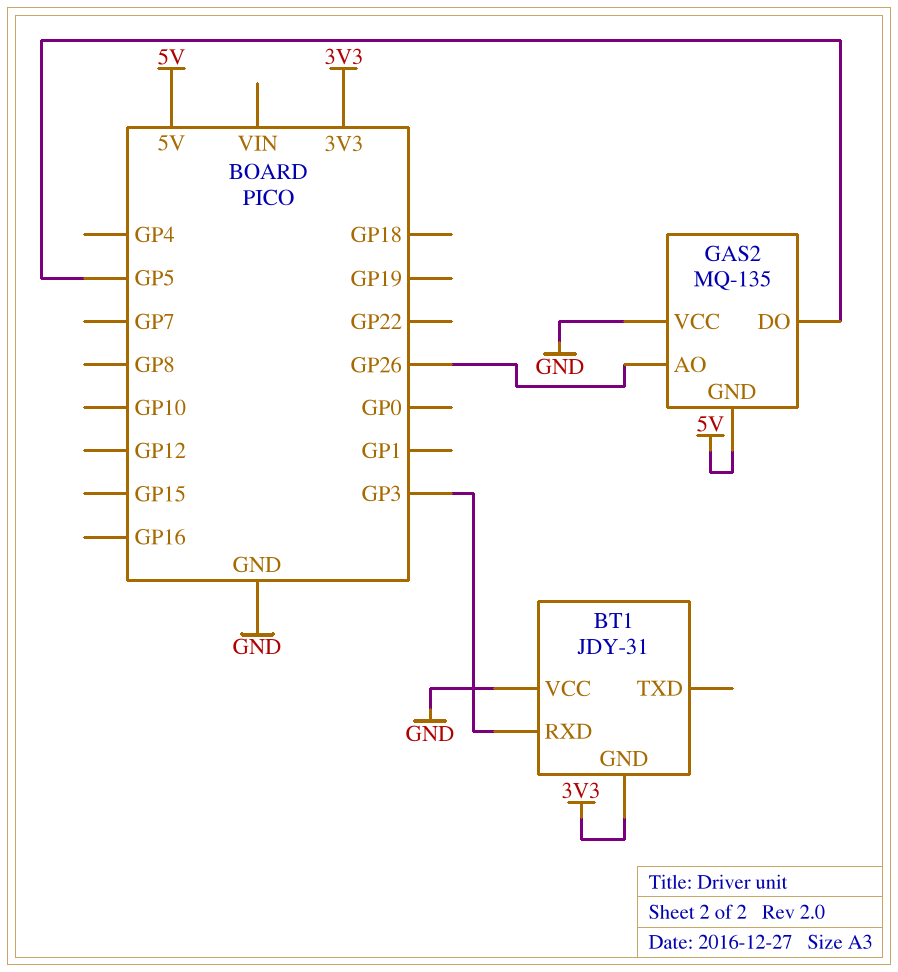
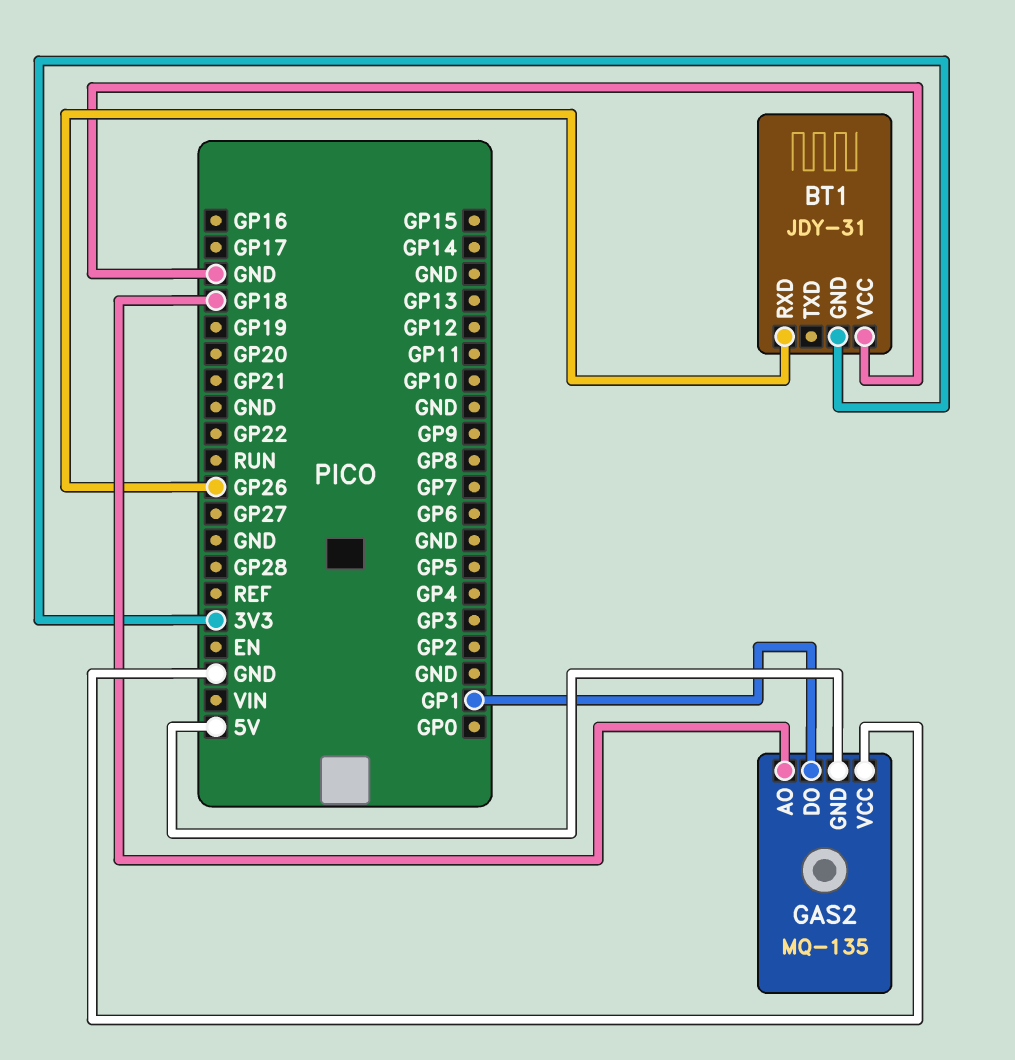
BT1 pin RXD: GP3 -> GP26
GAS2 pin AO: GP26 -> GP18
GAS2 pin DO: GP5 -> GP1

